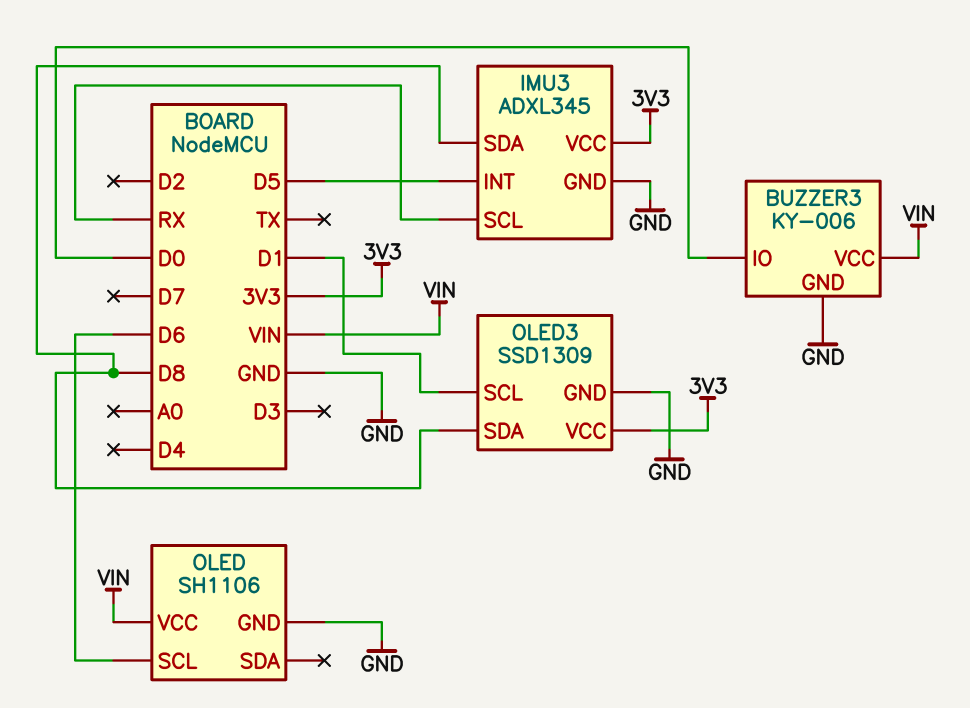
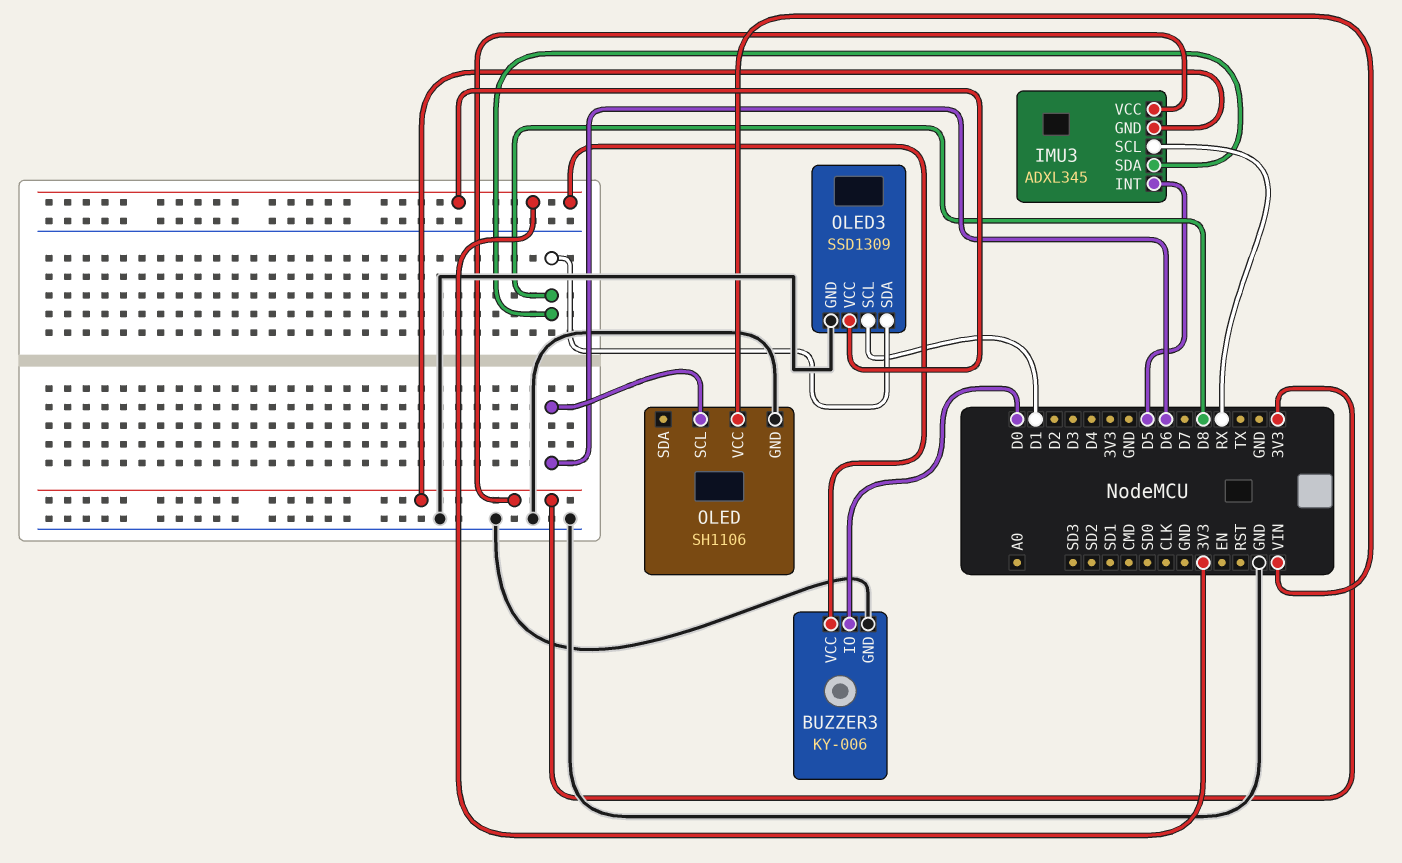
BUZZER3 pin VCC: VIN -> 3V3
IMU3 pin GND: GND -> 3V3

